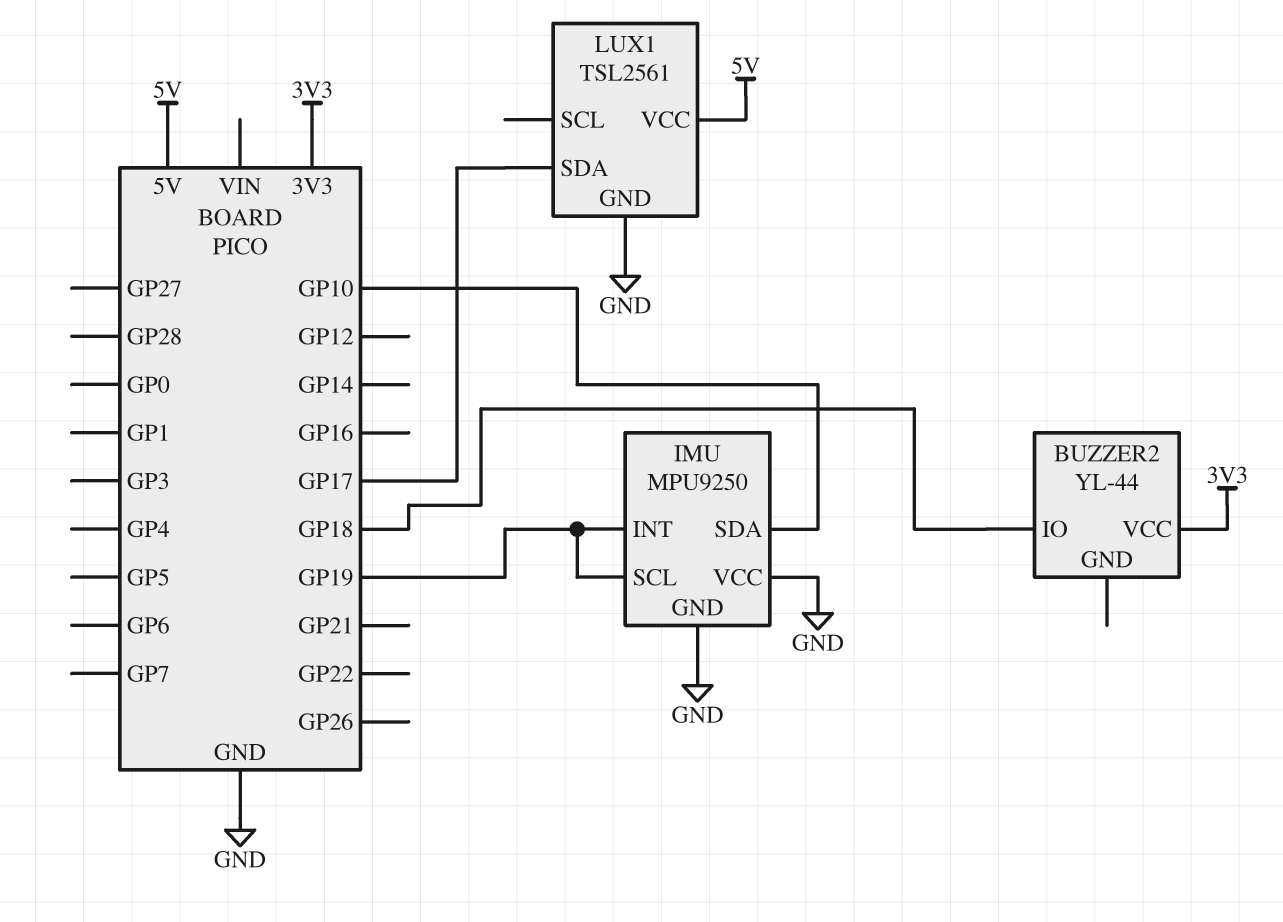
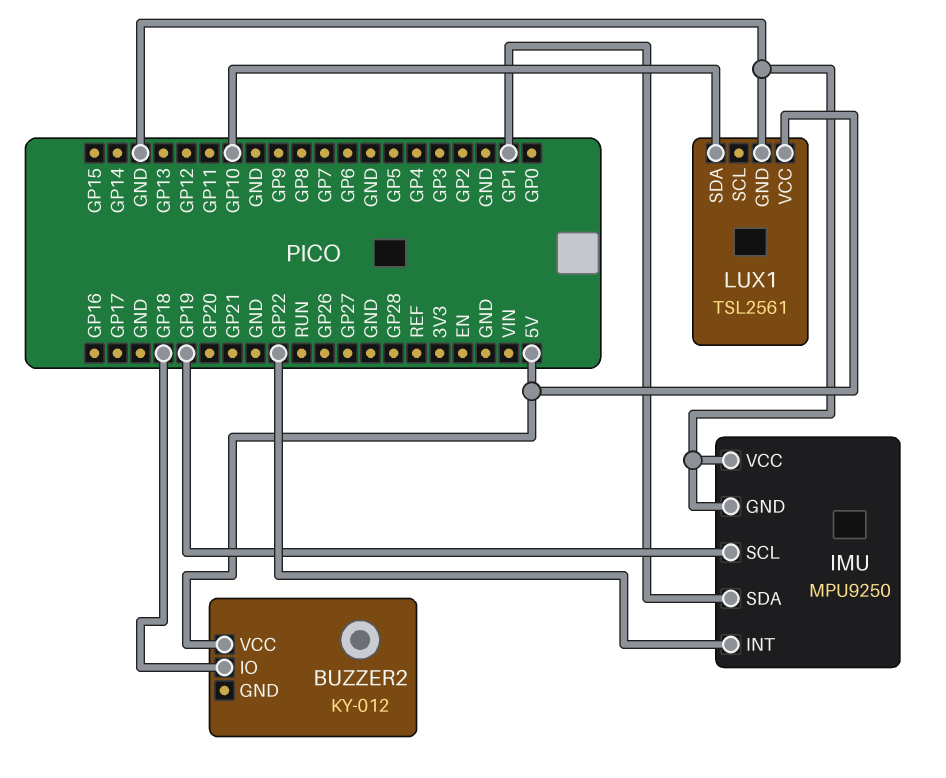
BUZZER2: YL-44 -> KY-012
BUZZER2 pin VCC: 3V3 -> 5V
IMU pin INT: GP19 -> GP22
IMU pin SDA: GP10 -> GP1
LUX1 pin SDA: GP17 -> GP10

